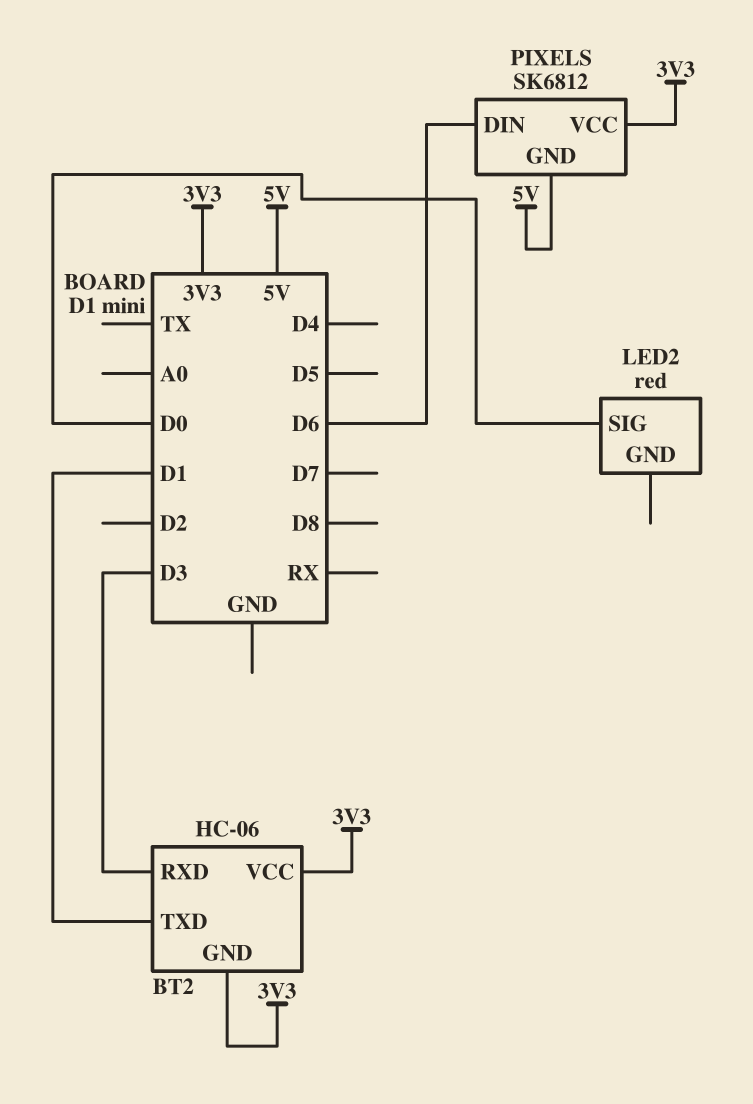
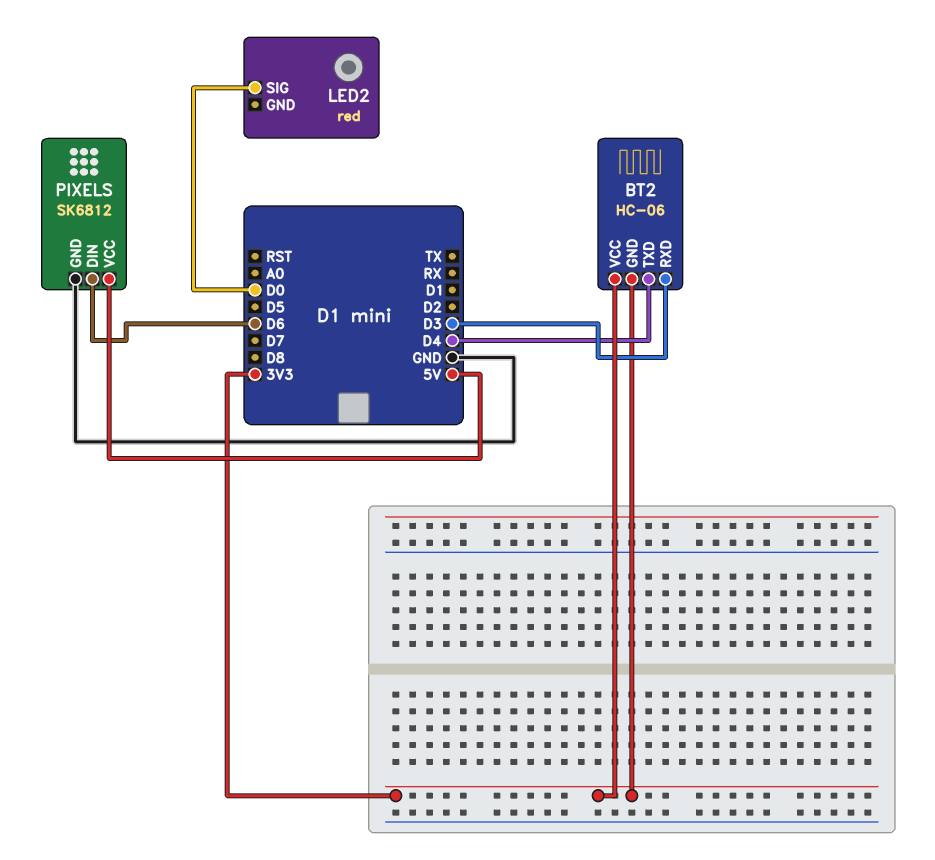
BT2 pin TXD: D1 -> D4
PIXELS pin GND: 5V -> GND
PIXELS pin VCC: 3V3 -> 5V

